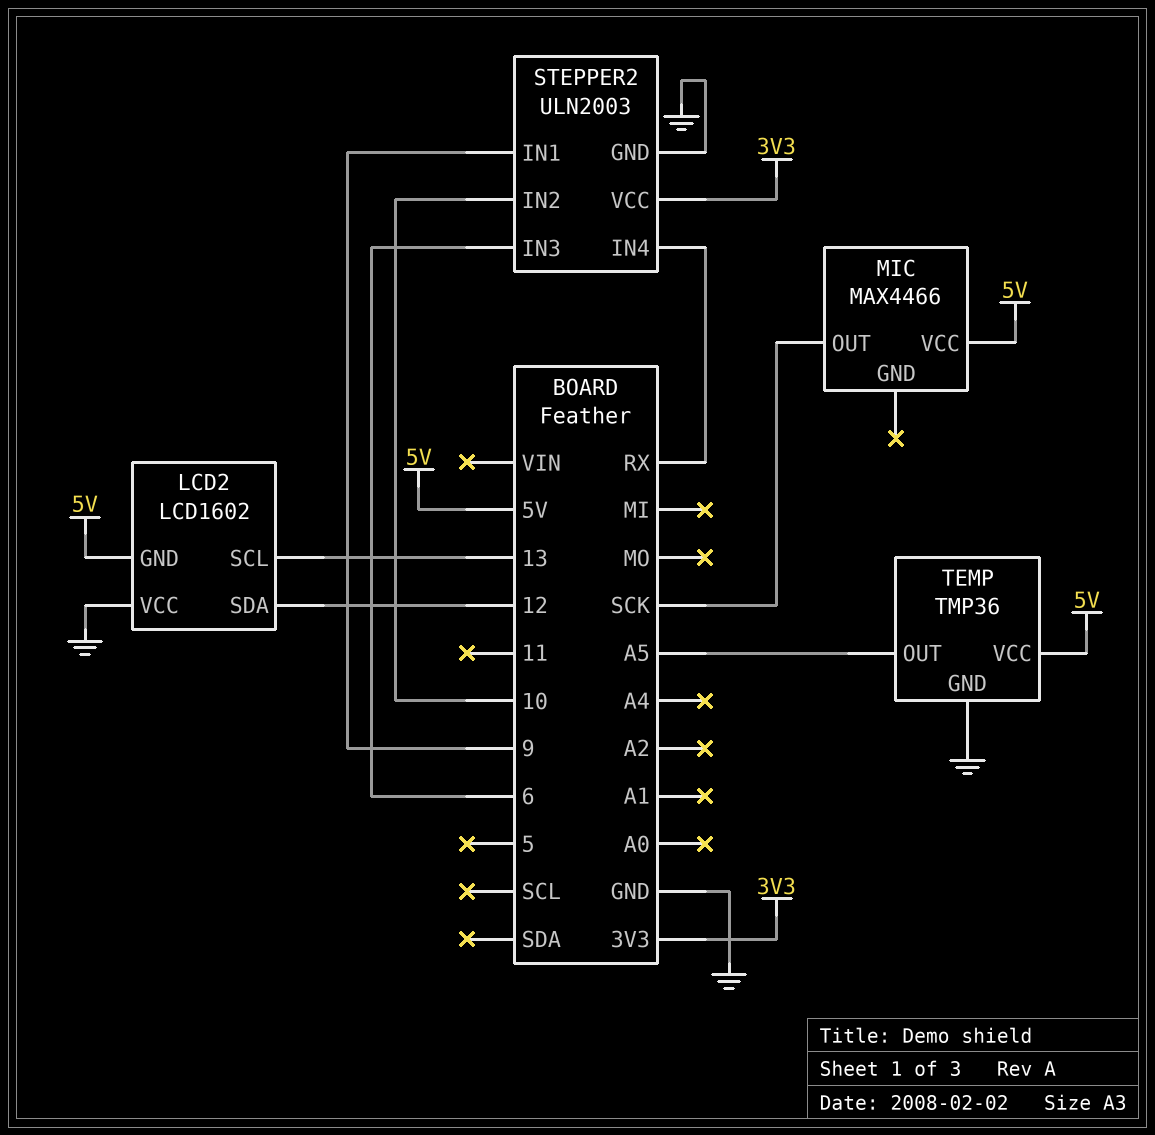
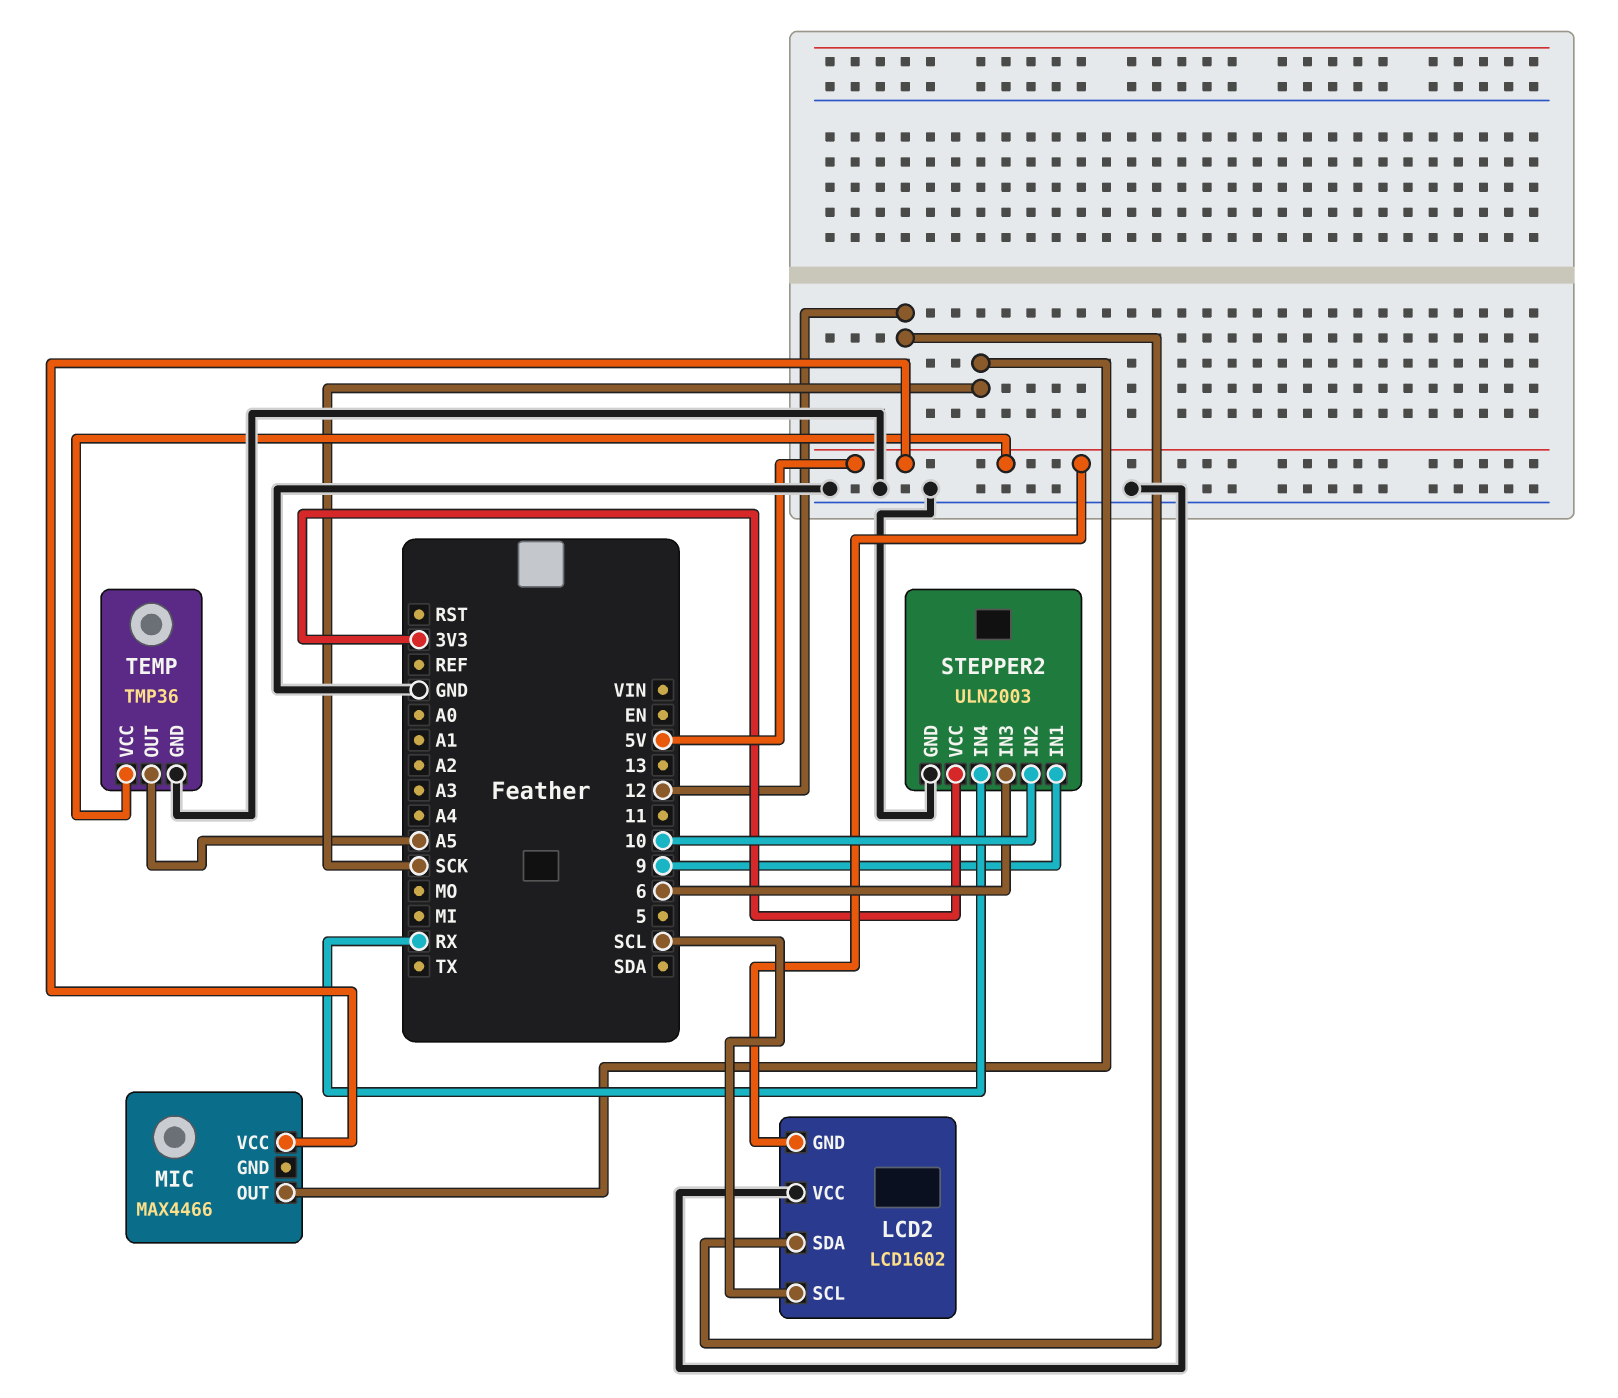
LCD2 pin SCL: 13 -> SCL

